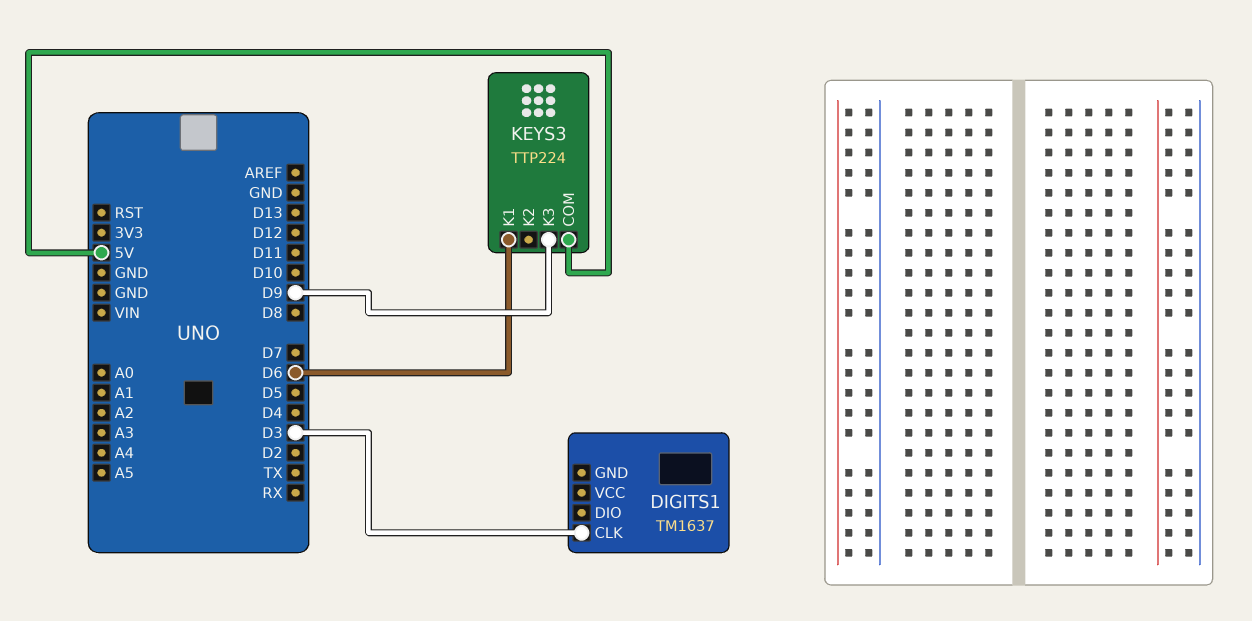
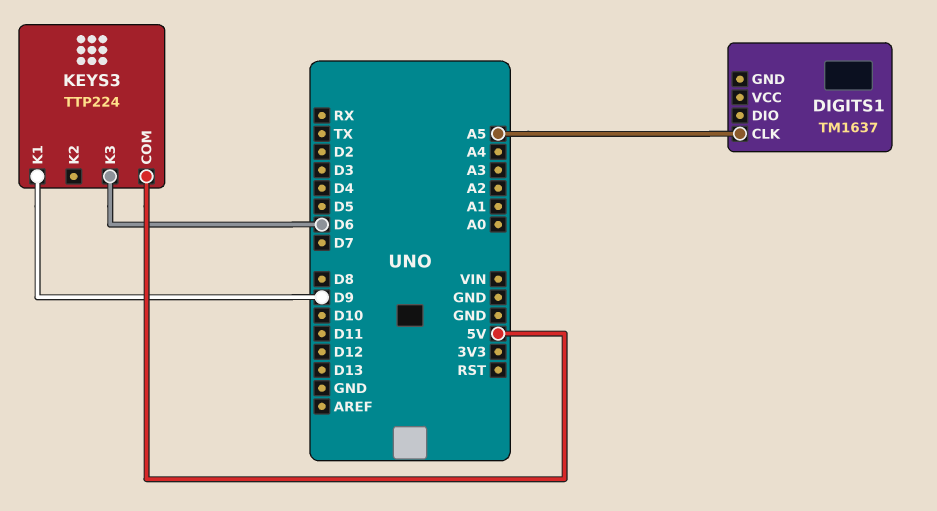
DIGITS1 pin CLK: D3 -> A5
KEYS3 pin K1: D6 -> D9
KEYS3 pin K3: D9 -> D6

